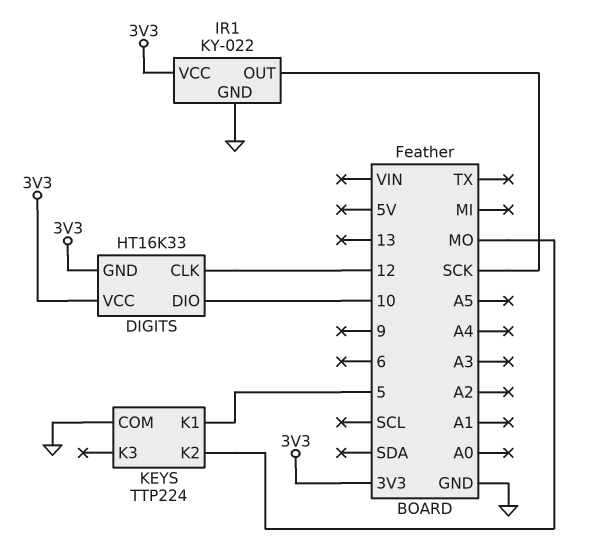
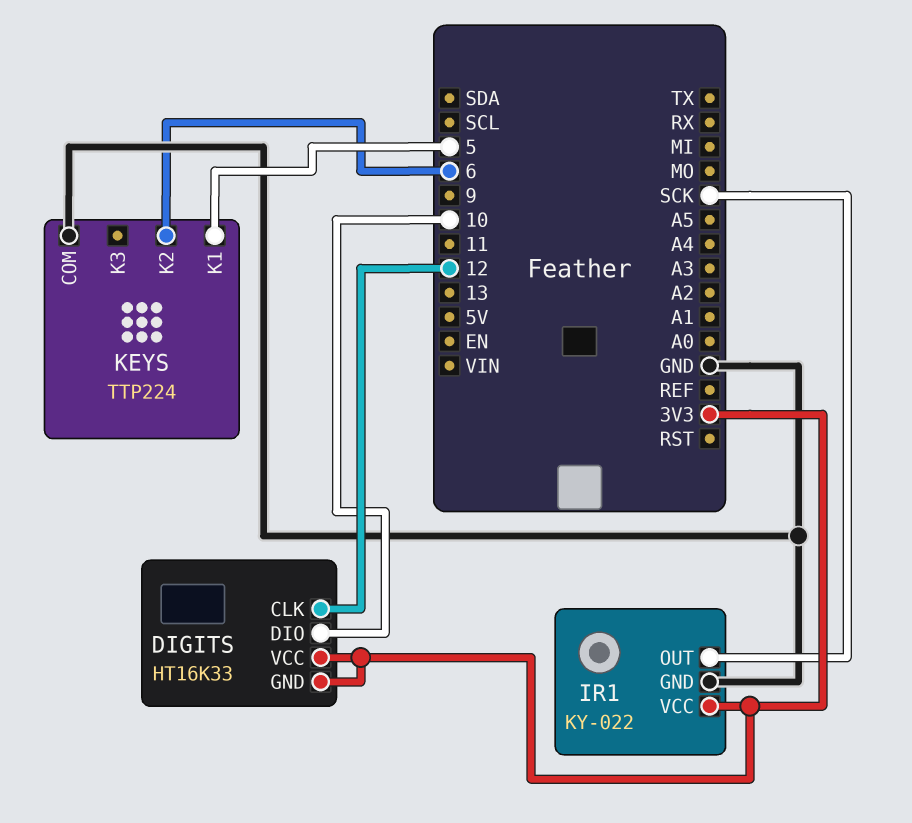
KEYS pin K2: MO -> 6

